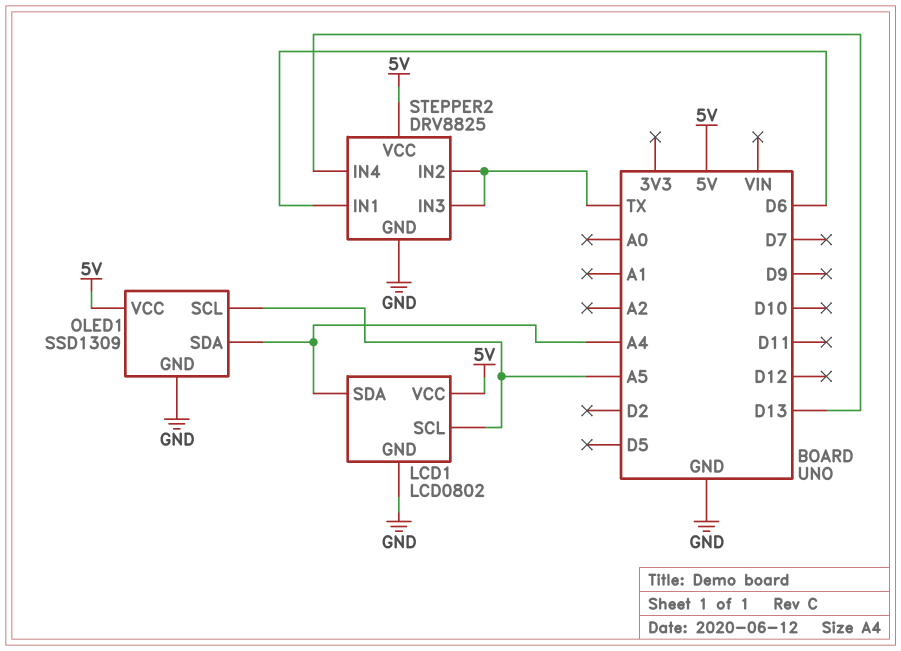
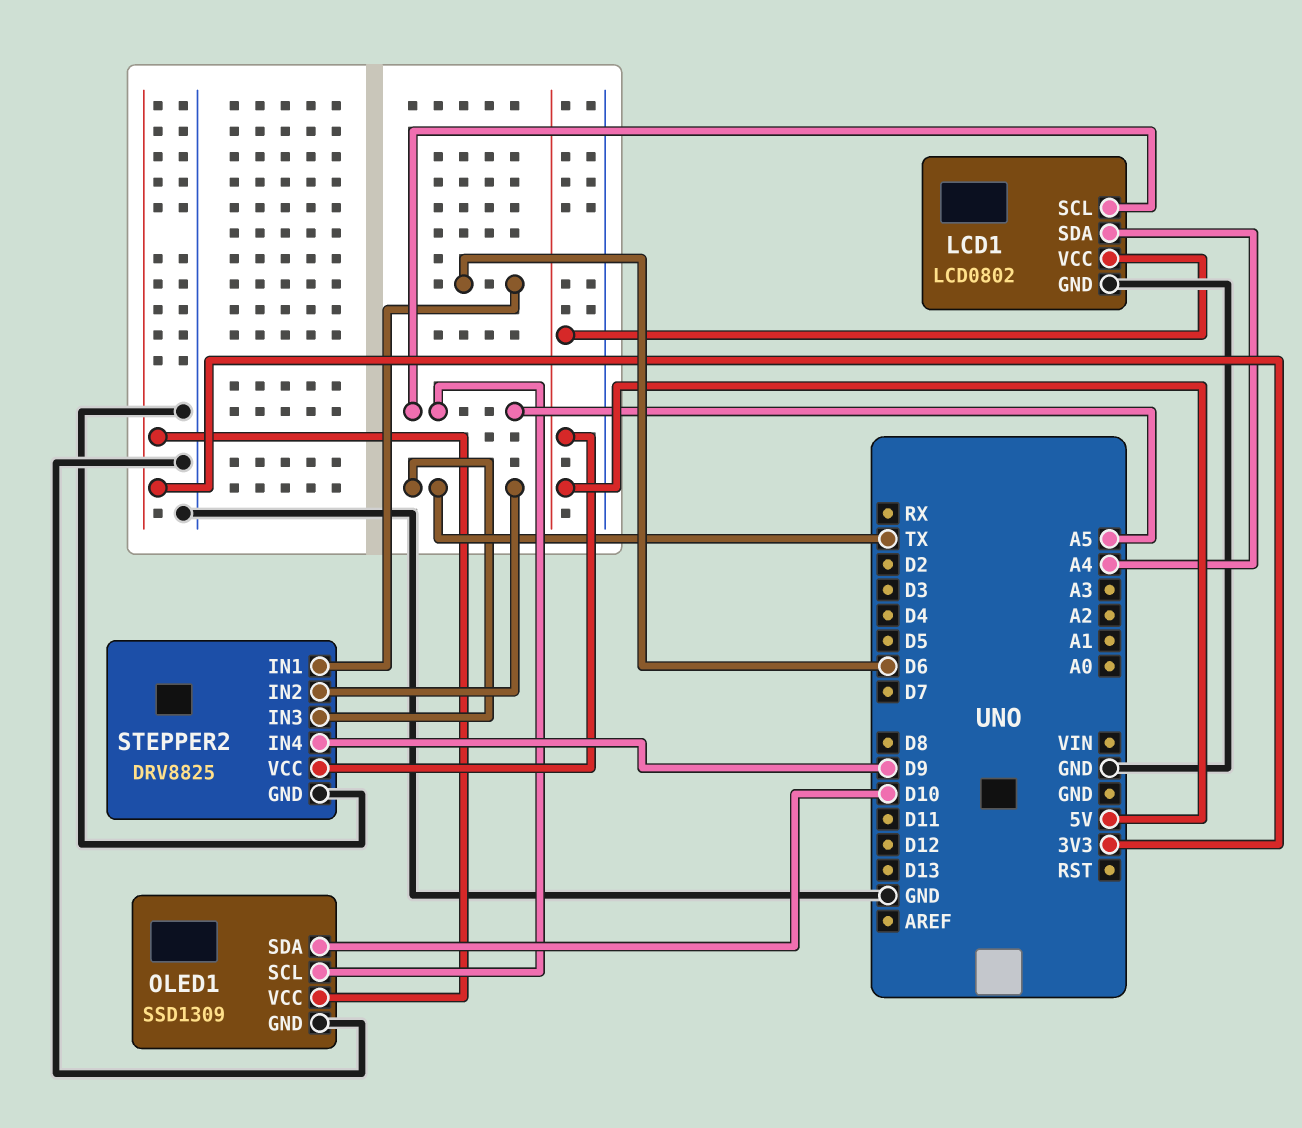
OLED1 pin SDA: A4 -> D10
OLED1 pin VCC: 5V -> 3V3
STEPPER2 pin IN4: D13 -> D9

